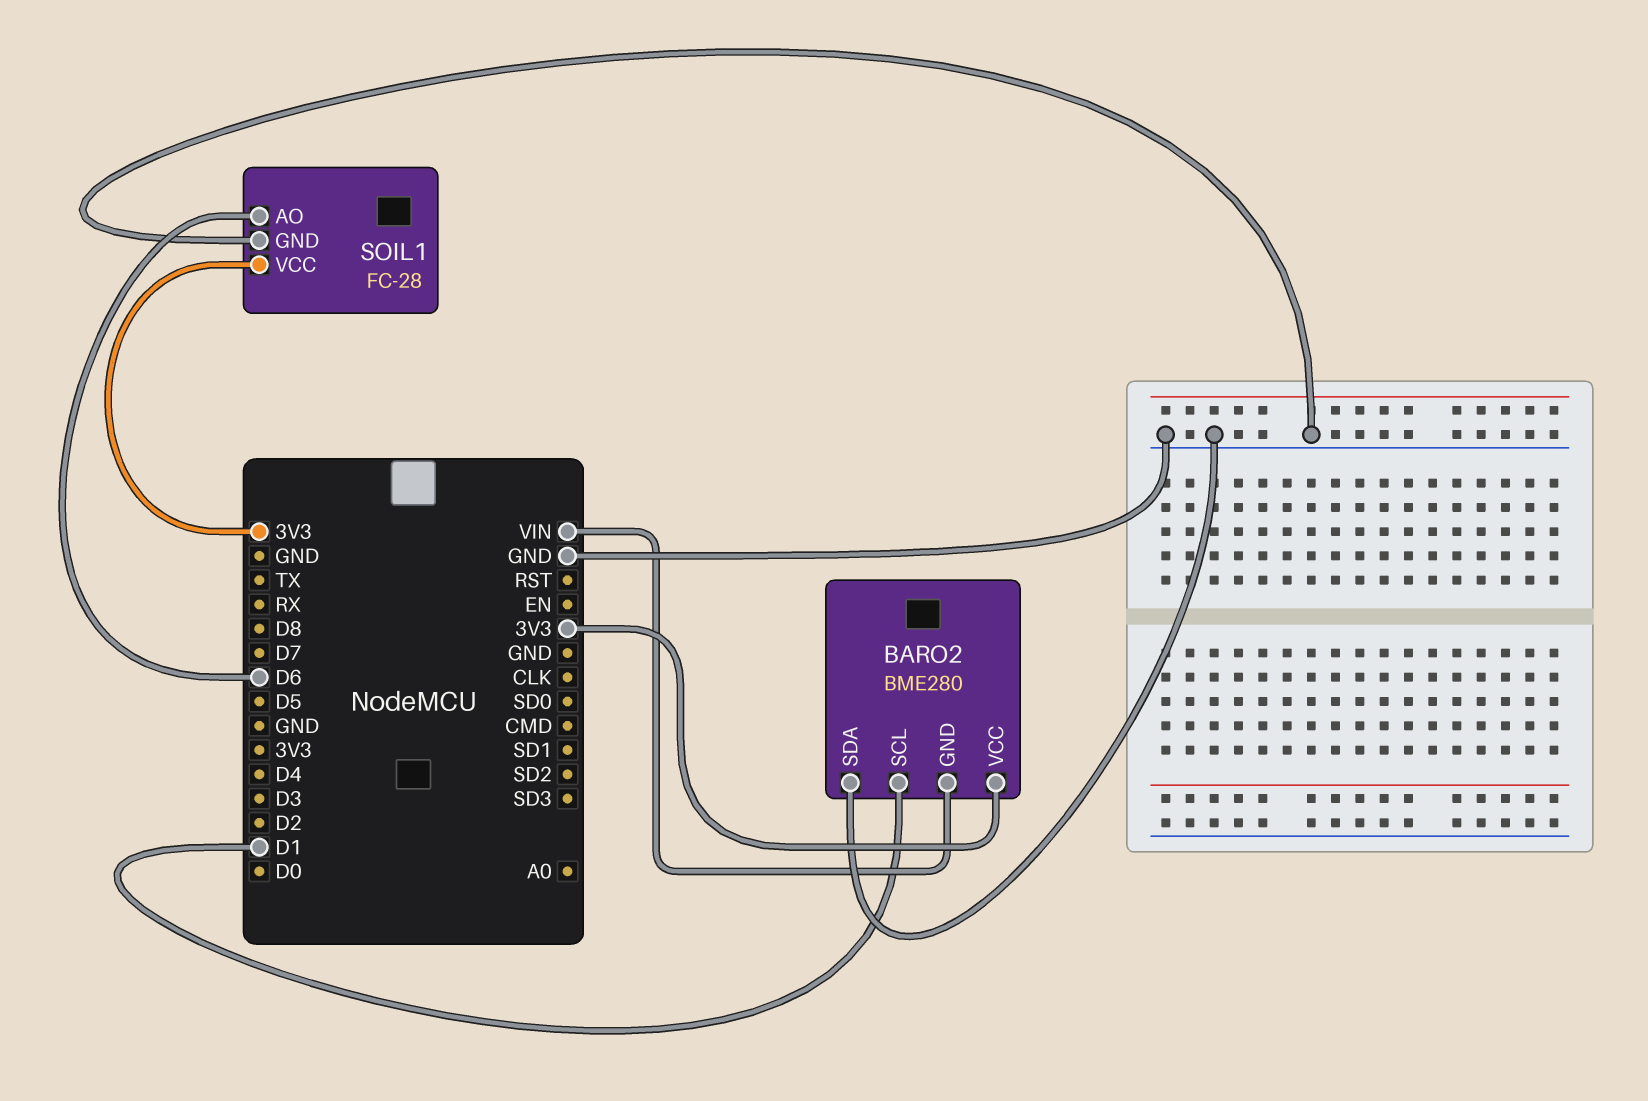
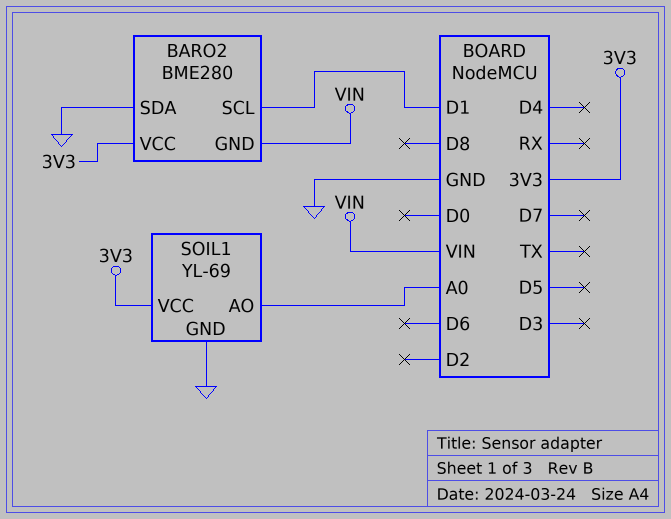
SOIL1: FC-28 -> YL-69
SOIL1 pin AO: D6 -> A0

